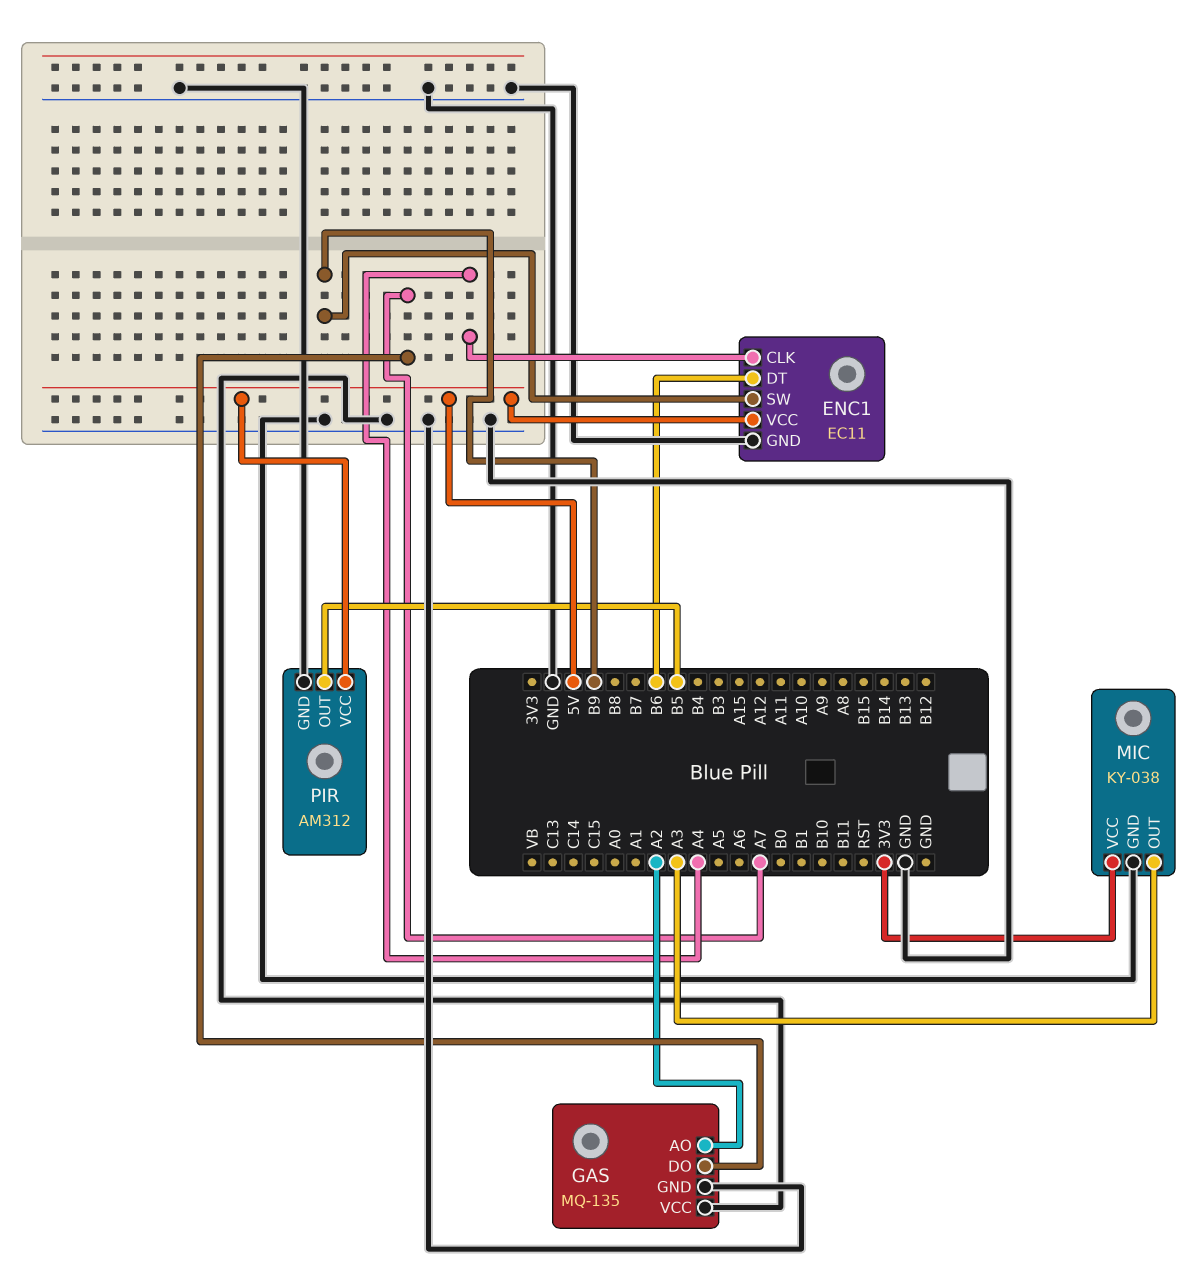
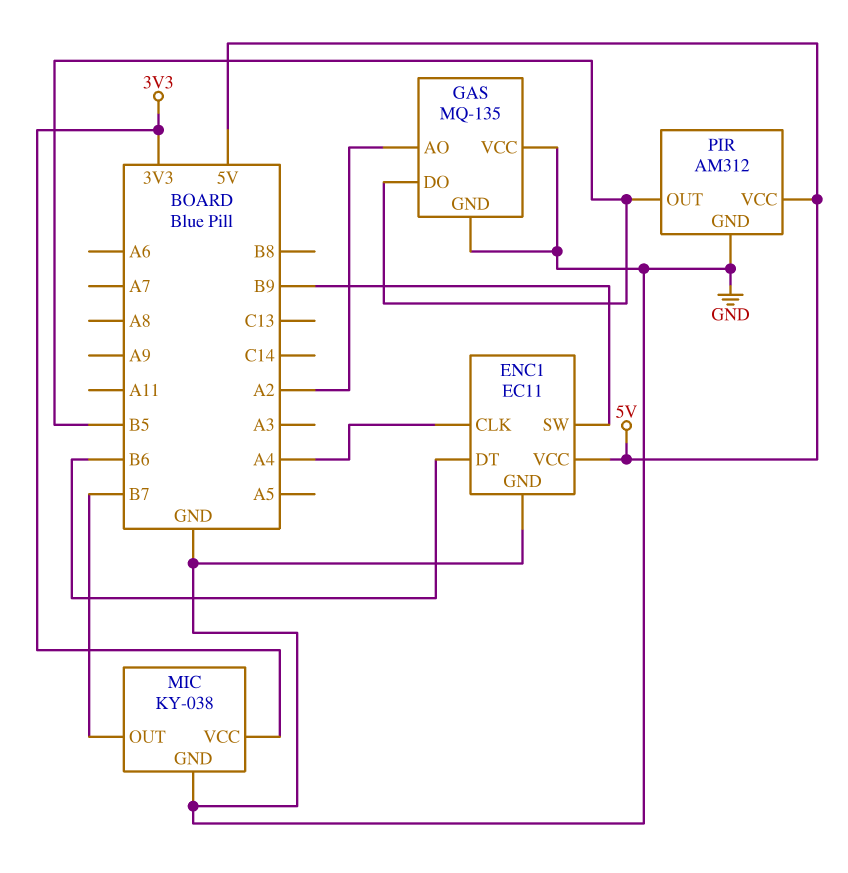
GAS pin DO: A7 -> B5
MIC pin OUT: A3 -> B7

